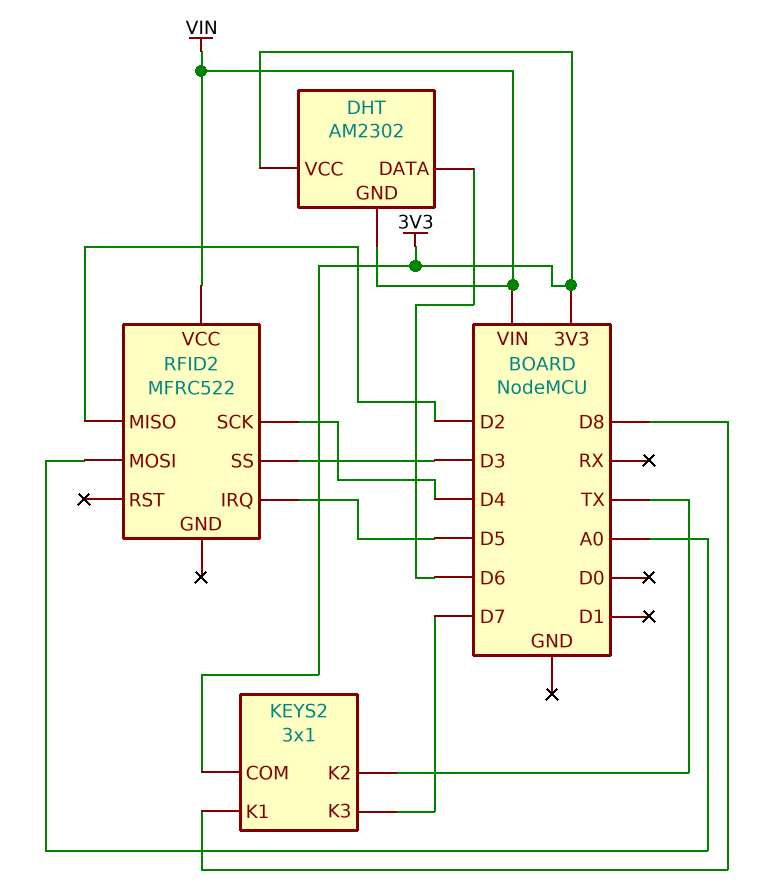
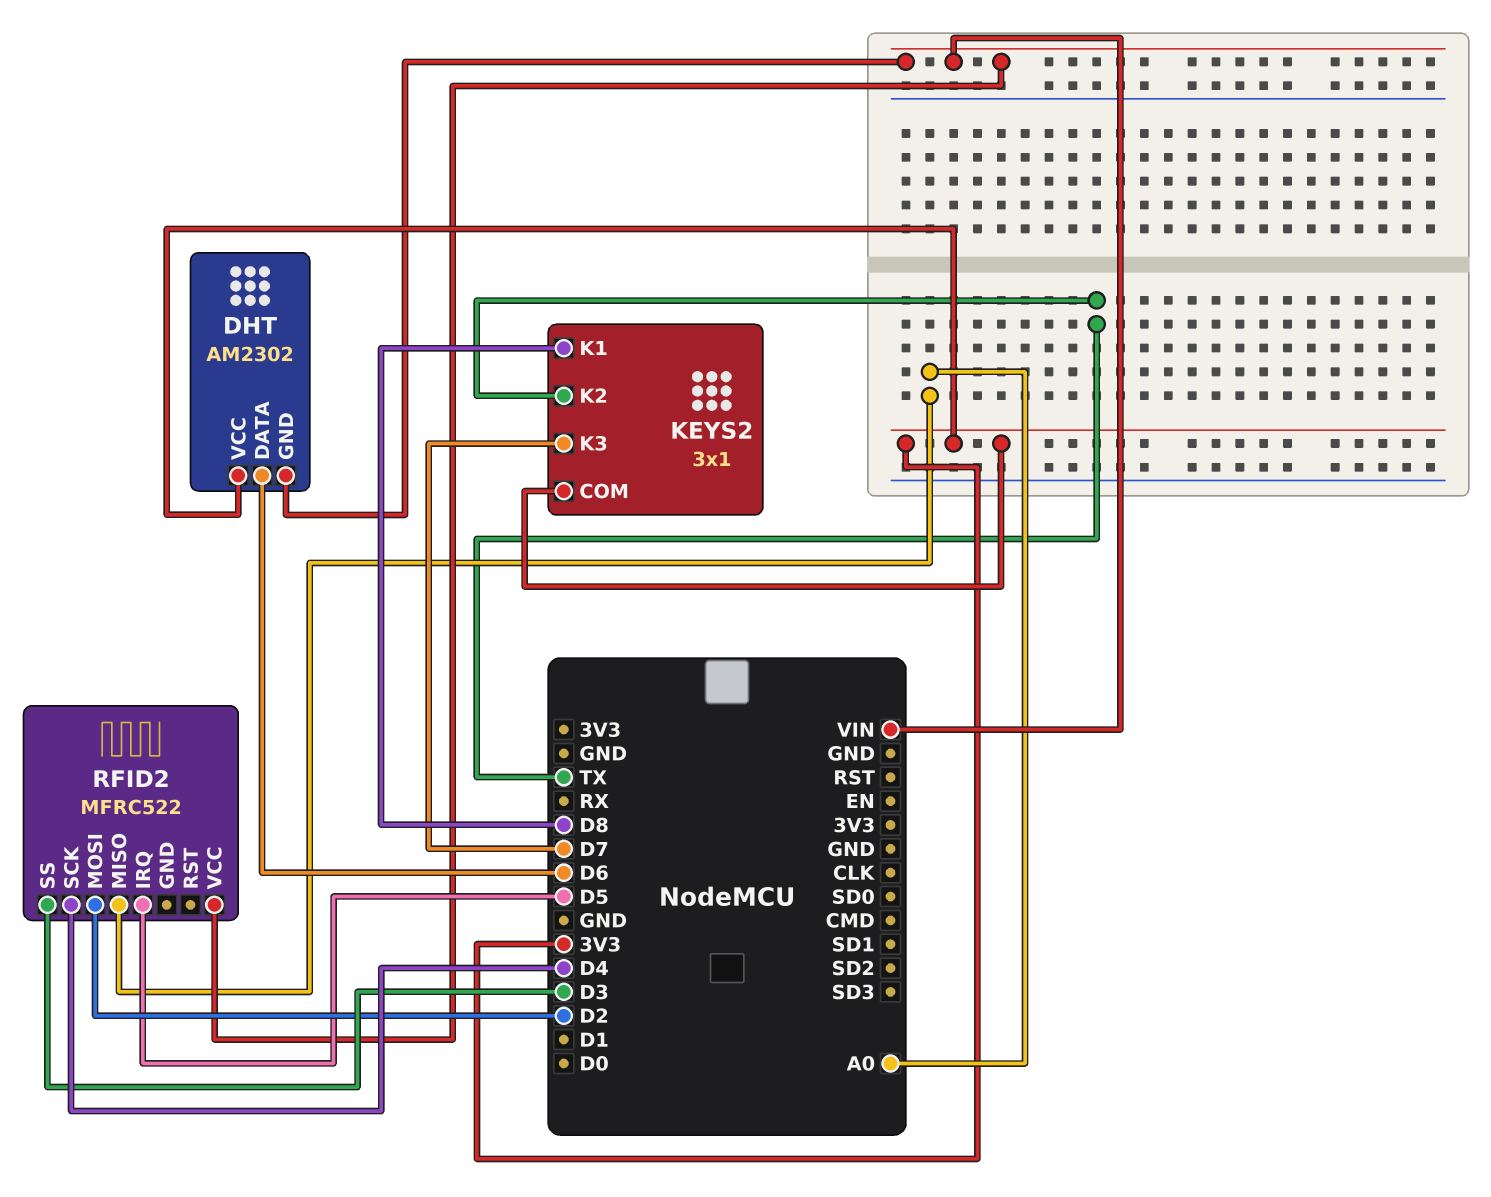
RFID2 pin MISO: D2 -> A0
RFID2 pin MOSI: A0 -> D2

